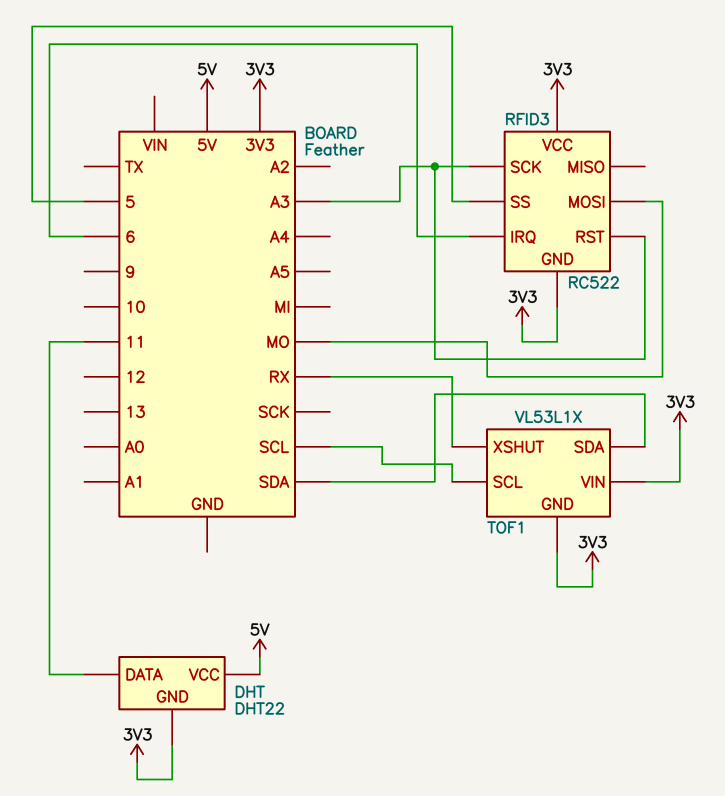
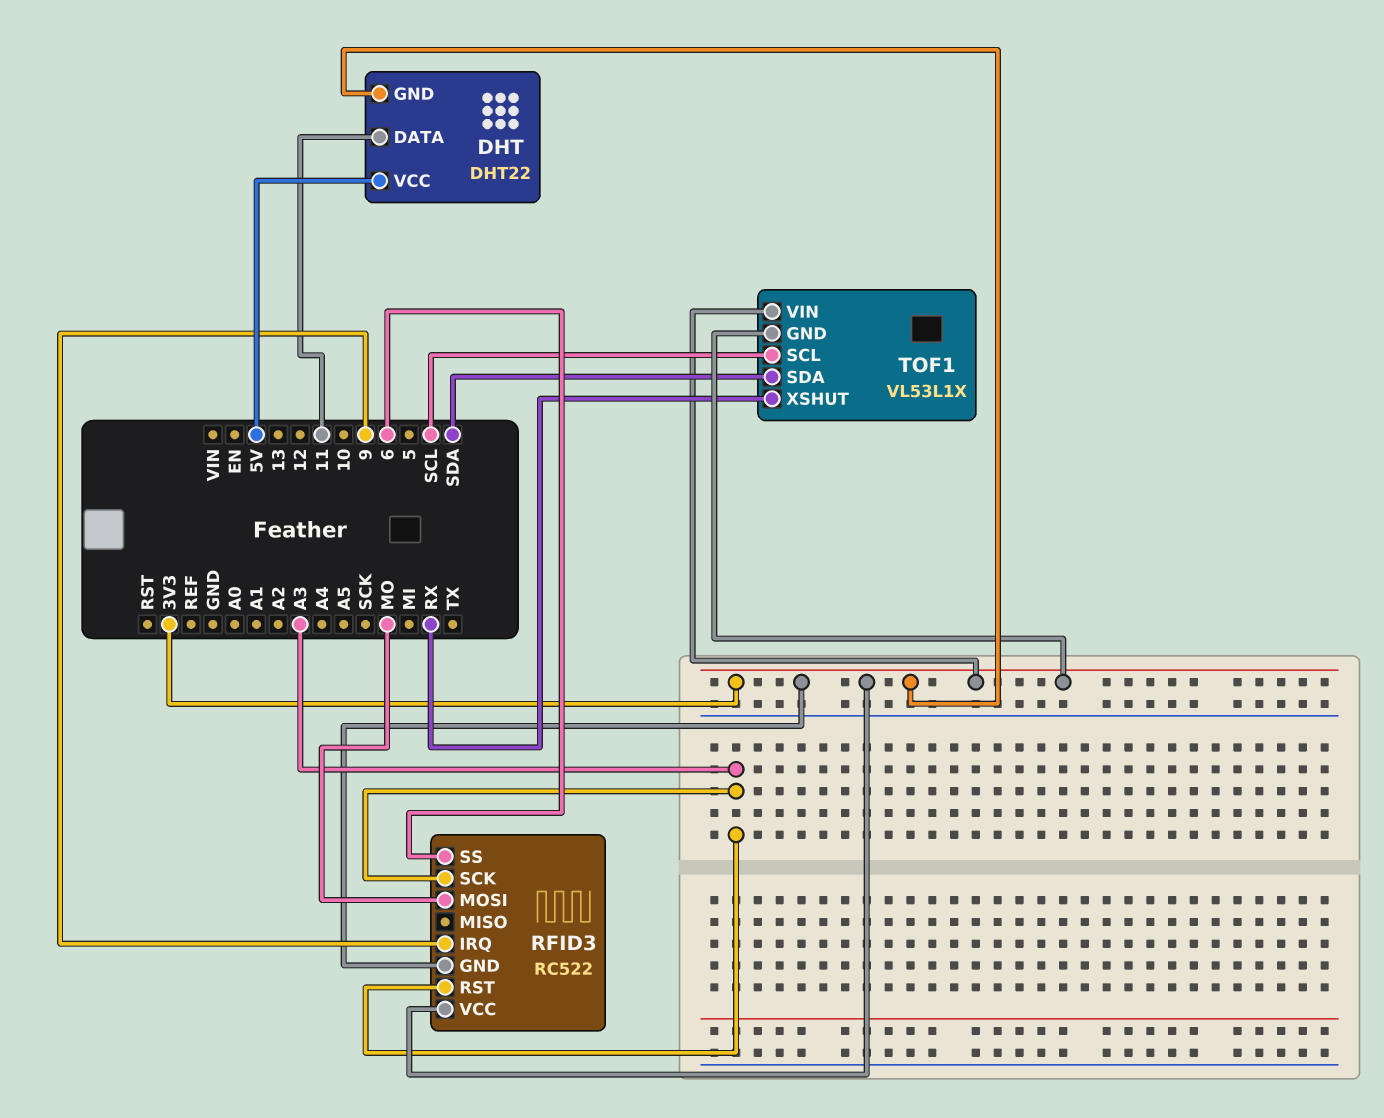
RFID3 pin IRQ: 6 -> 9
RFID3 pin SS: 5 -> 6

